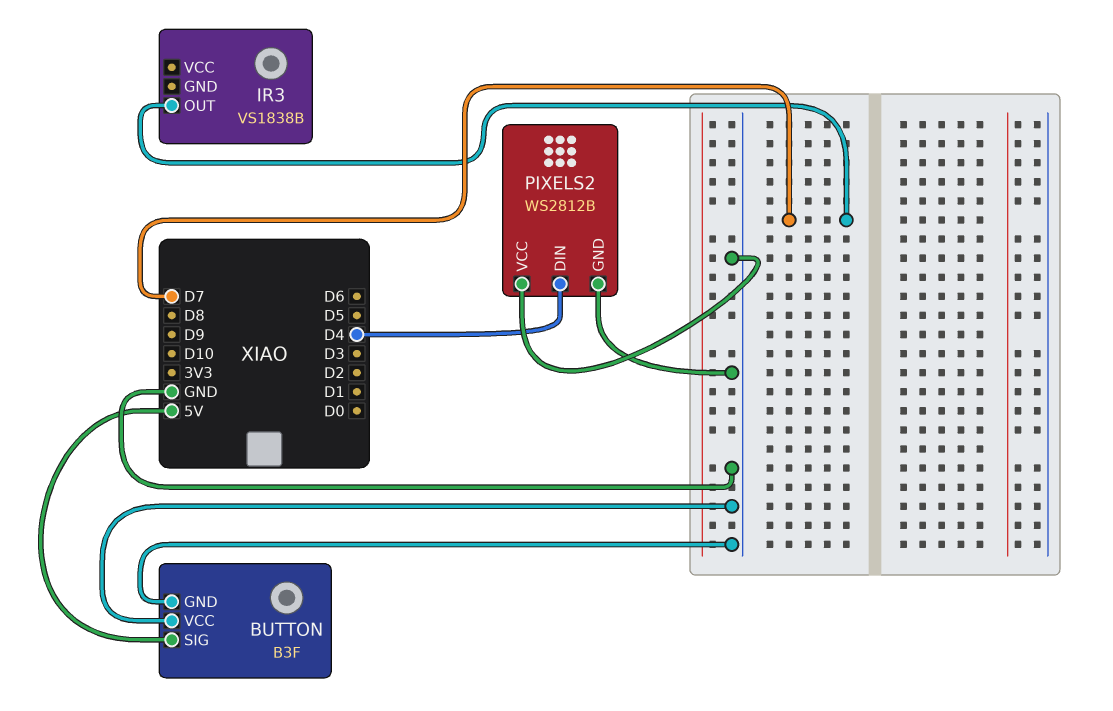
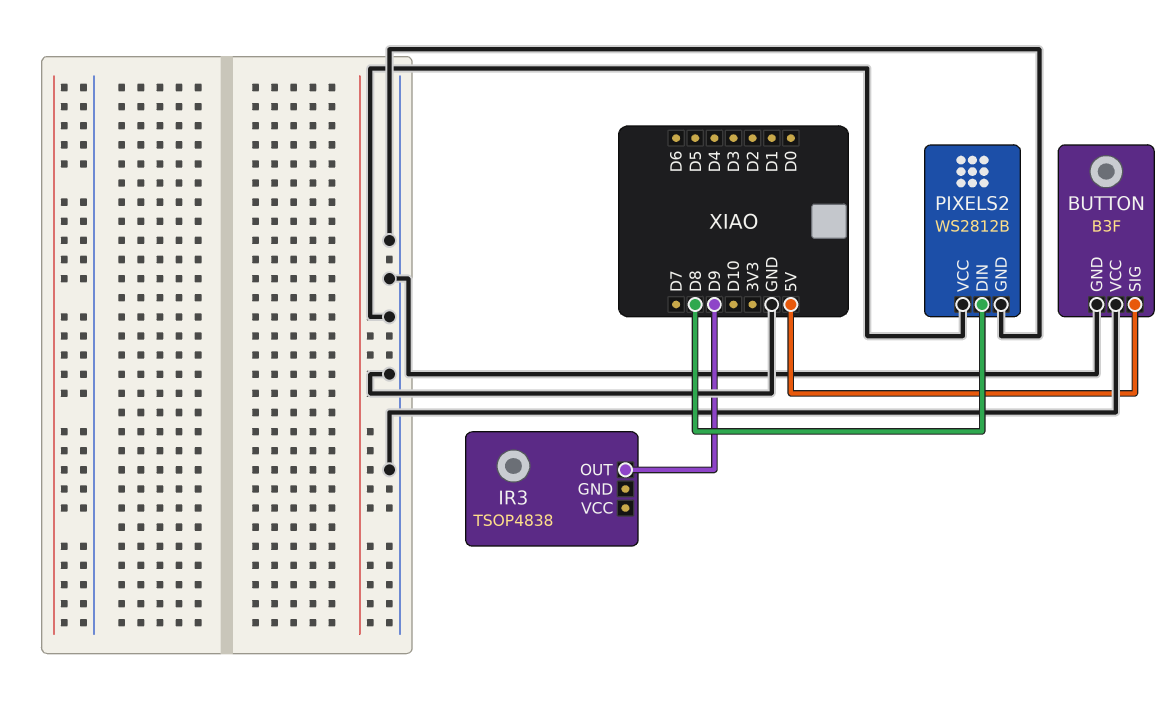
IR3: VS1838B -> TSOP4838
IR3 pin OUT: D7 -> D9
PIXELS2 pin DIN: D4 -> D8

